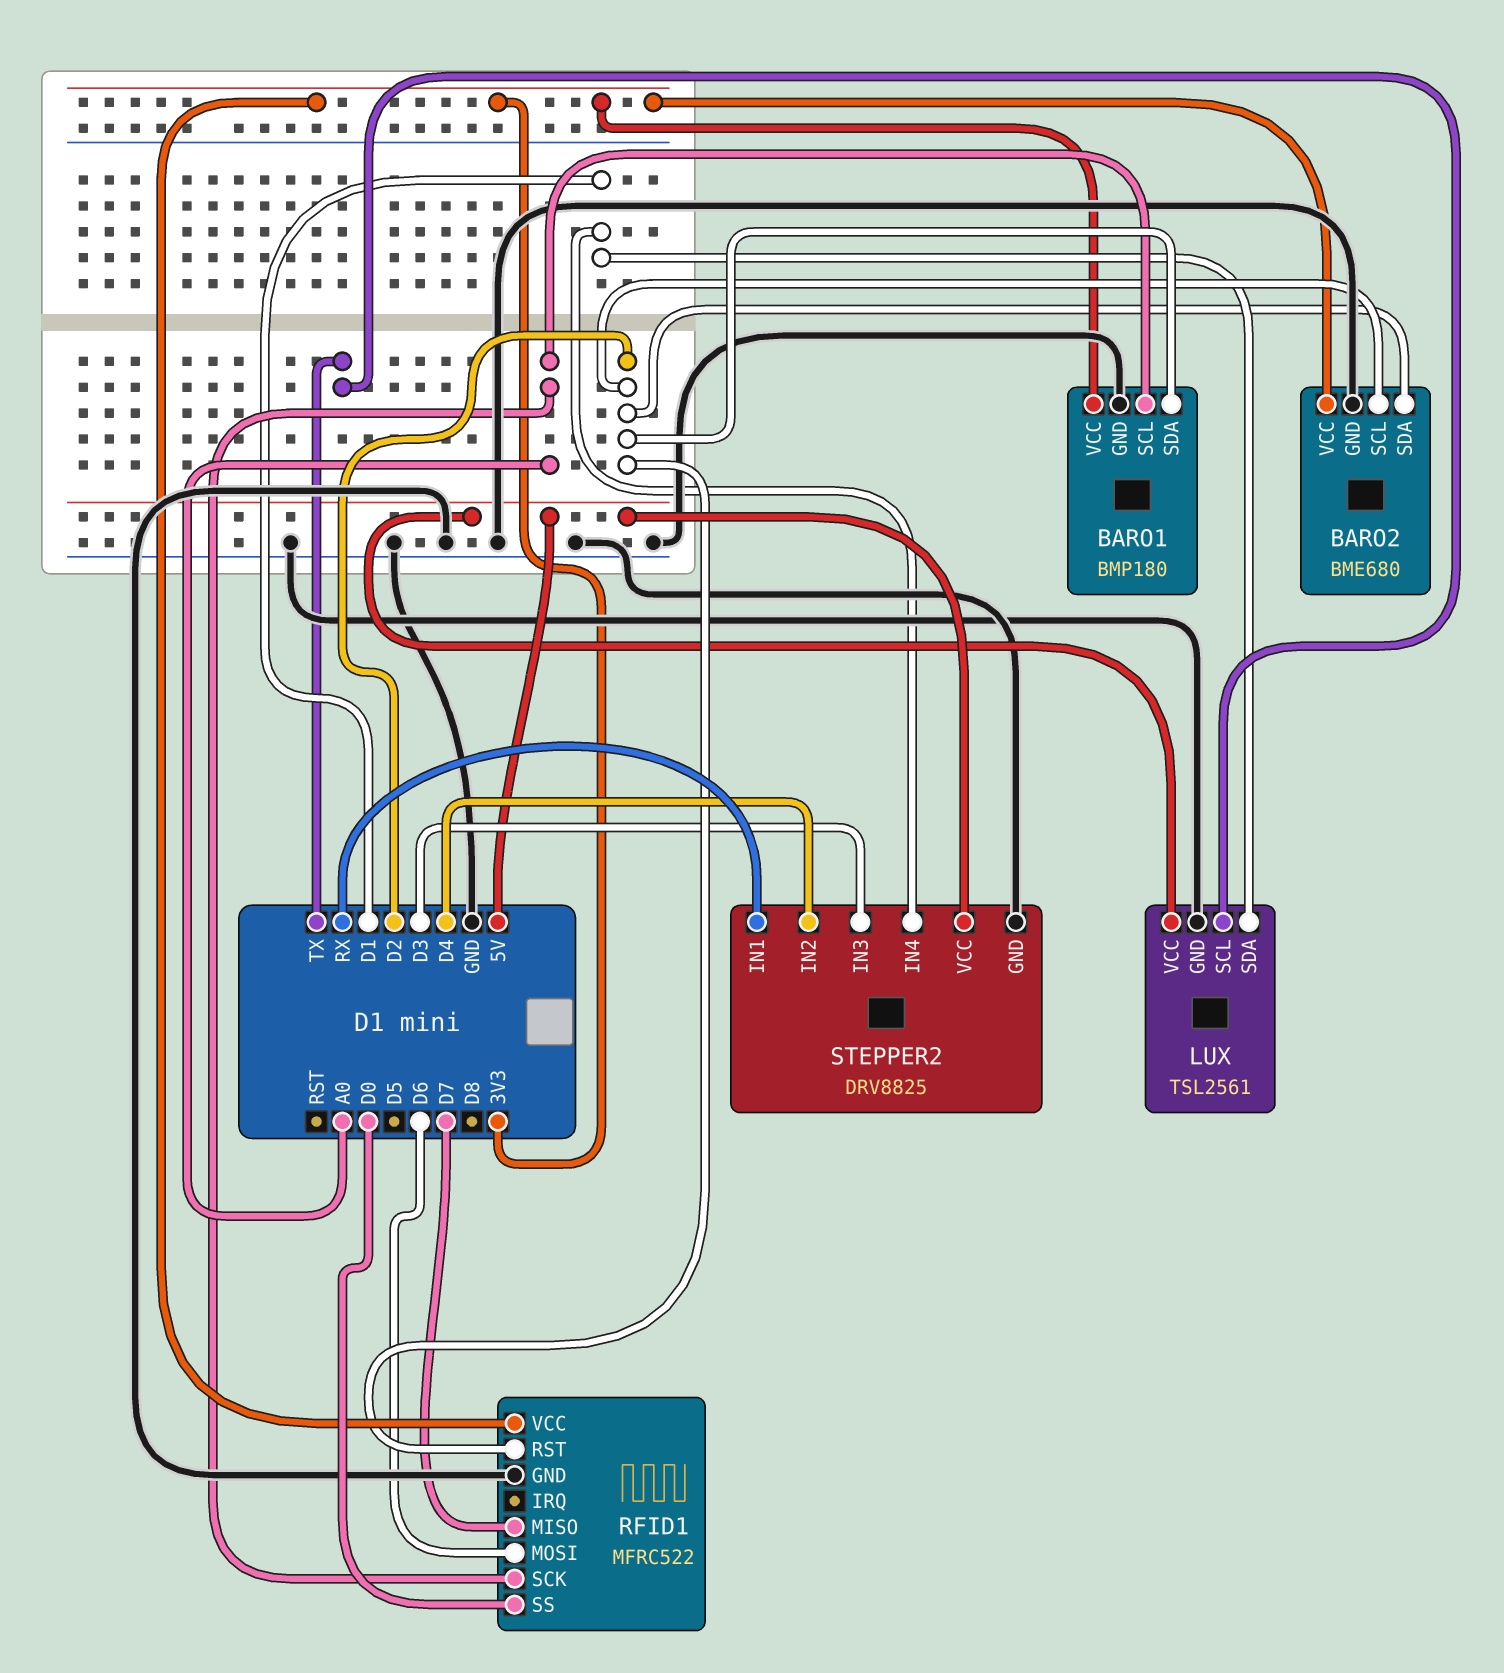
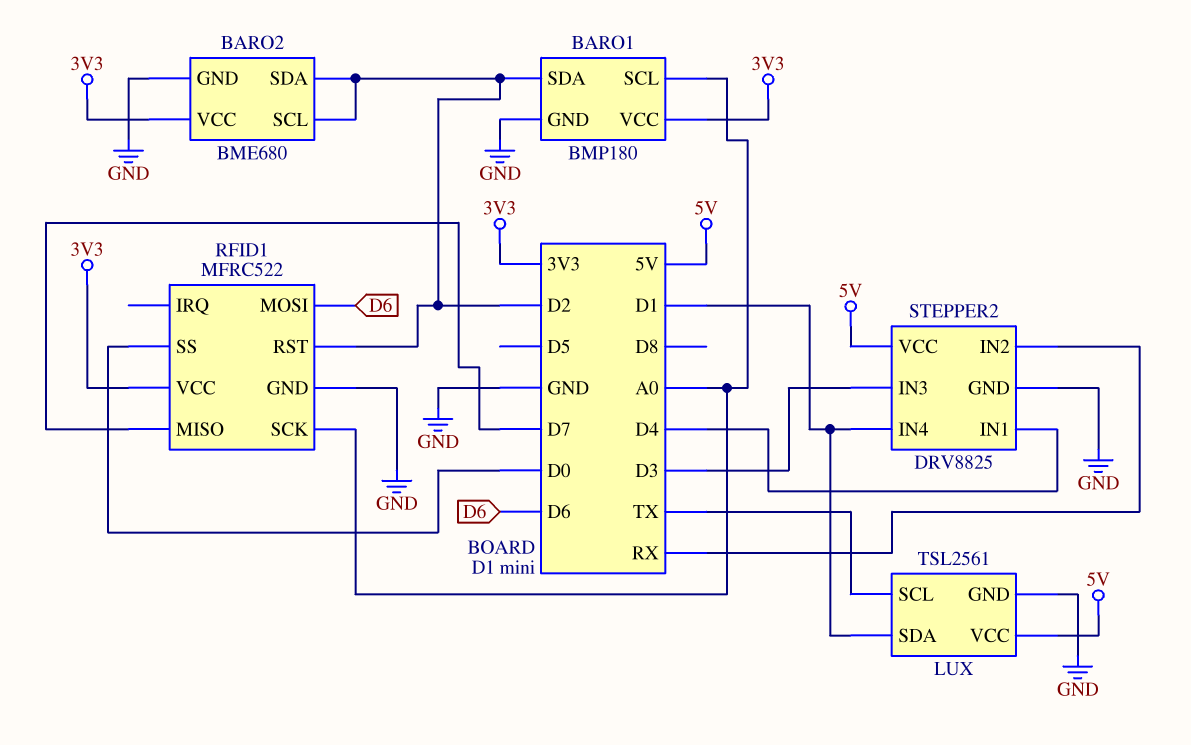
STEPPER2 pin IN1: RX -> D4
STEPPER2 pin IN2: D4 -> RX

